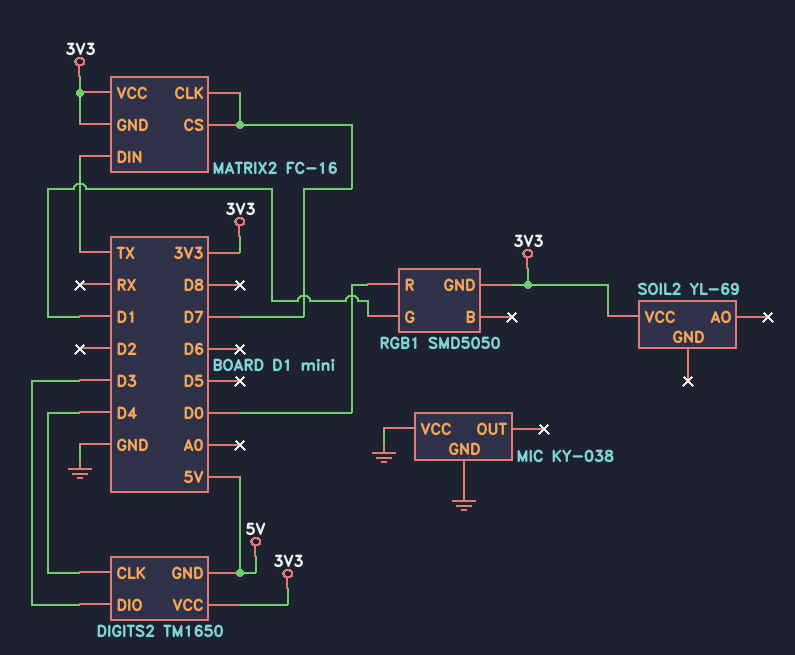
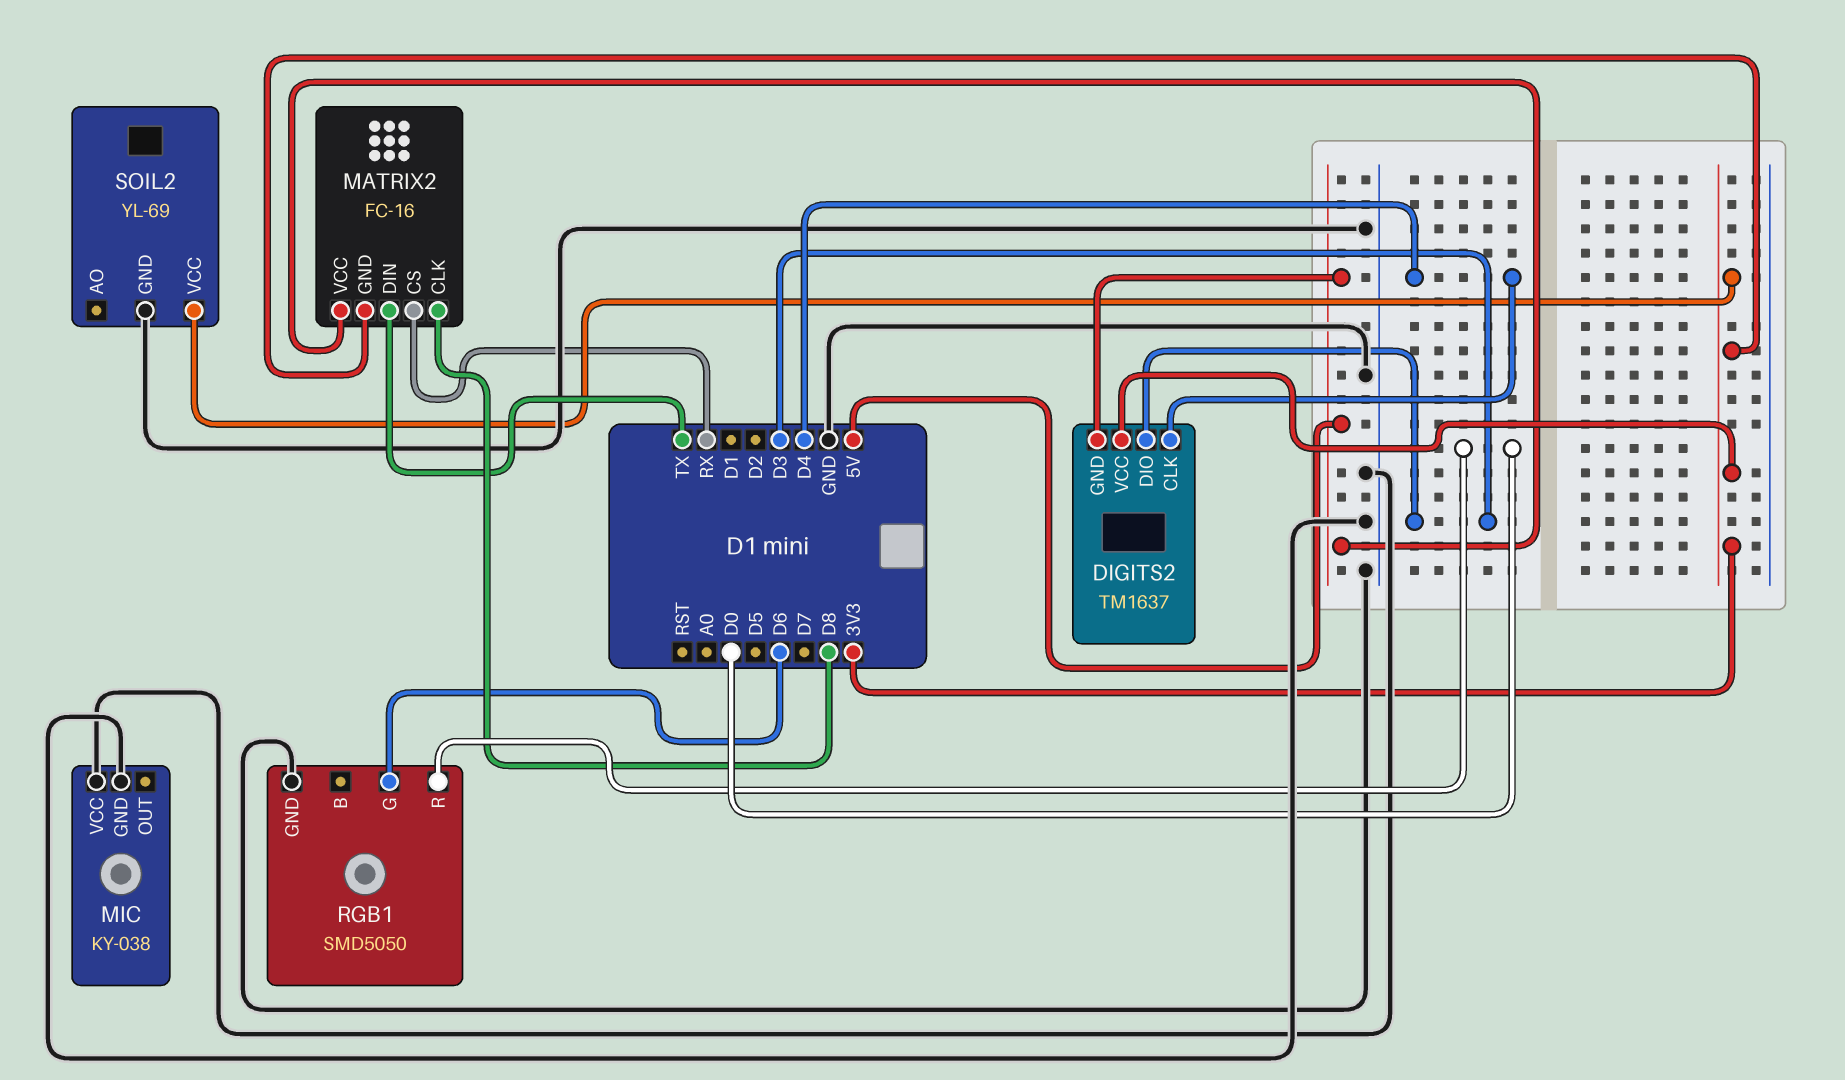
DIGITS2: TM1650 -> TM1637
MATRIX2 pin CLK: D7 -> D8
MATRIX2 pin CS: D7 -> RX
MATRIX2 pin VCC: 3V3 -> 5V
RGB1 pin G: D1 -> D6
RGB1 pin GND: 3V3 -> GND
SOIL2 pin GND: none -> GND

